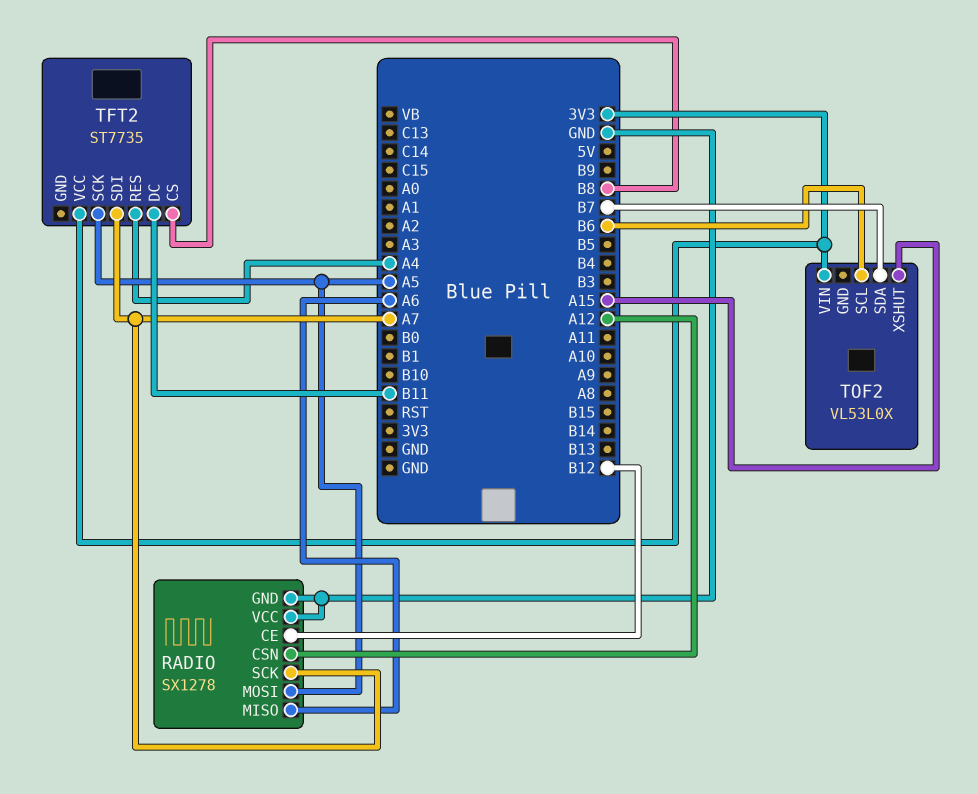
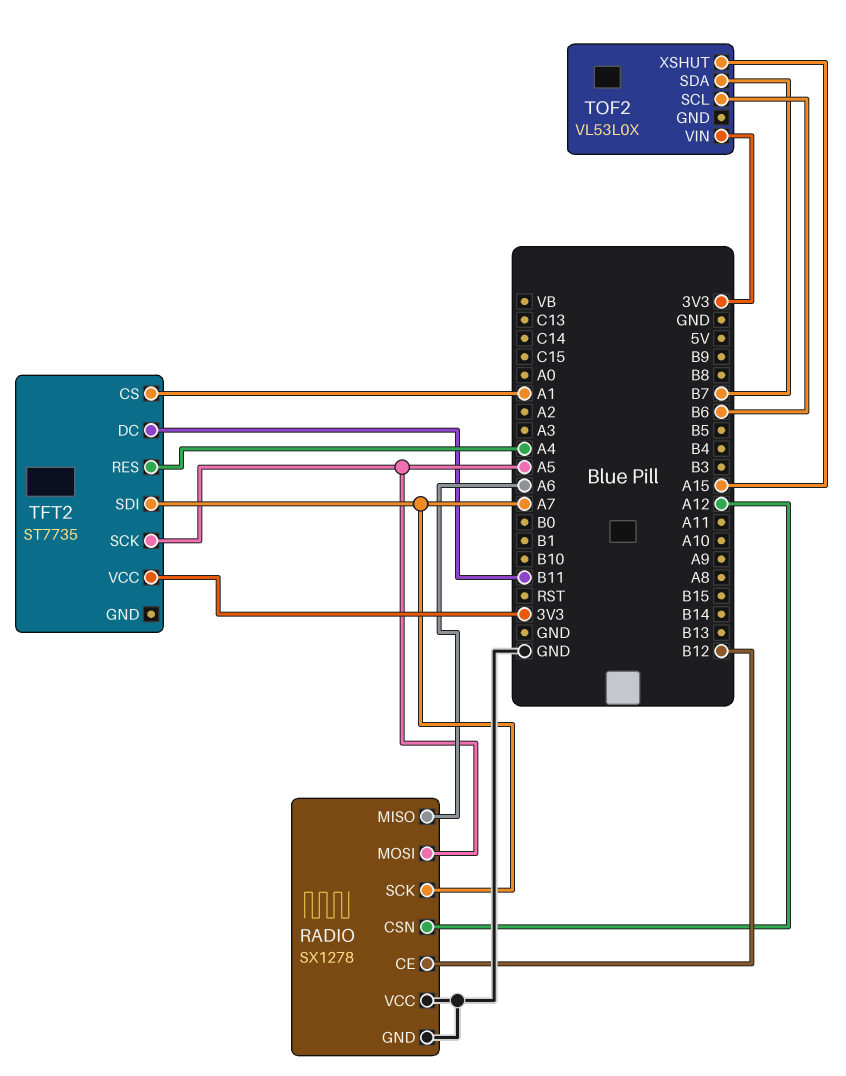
TFT2 pin CS: B8 -> A1

